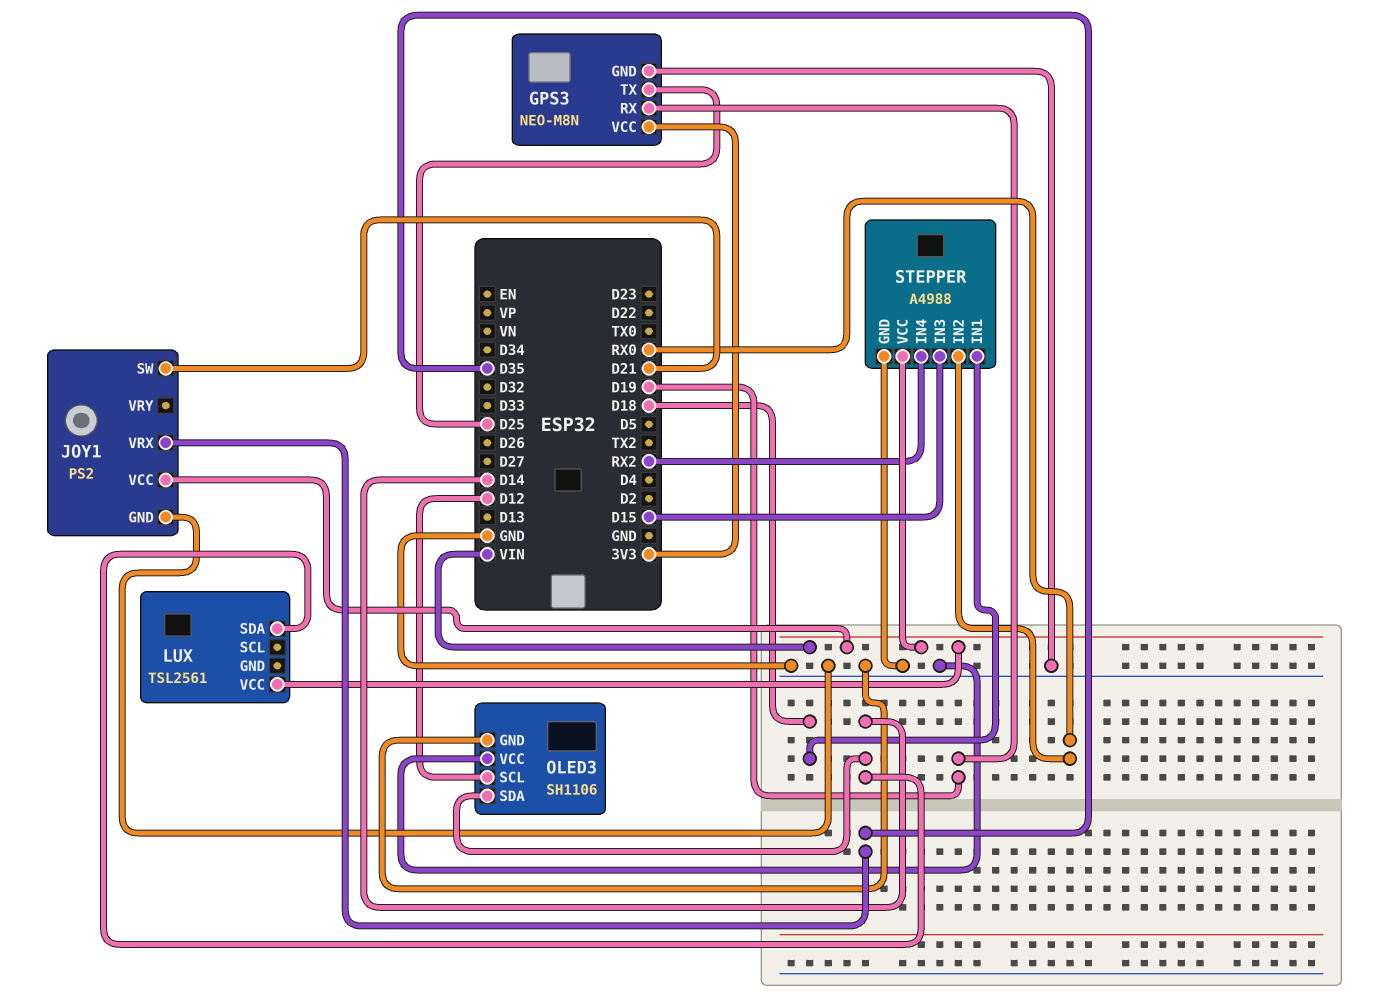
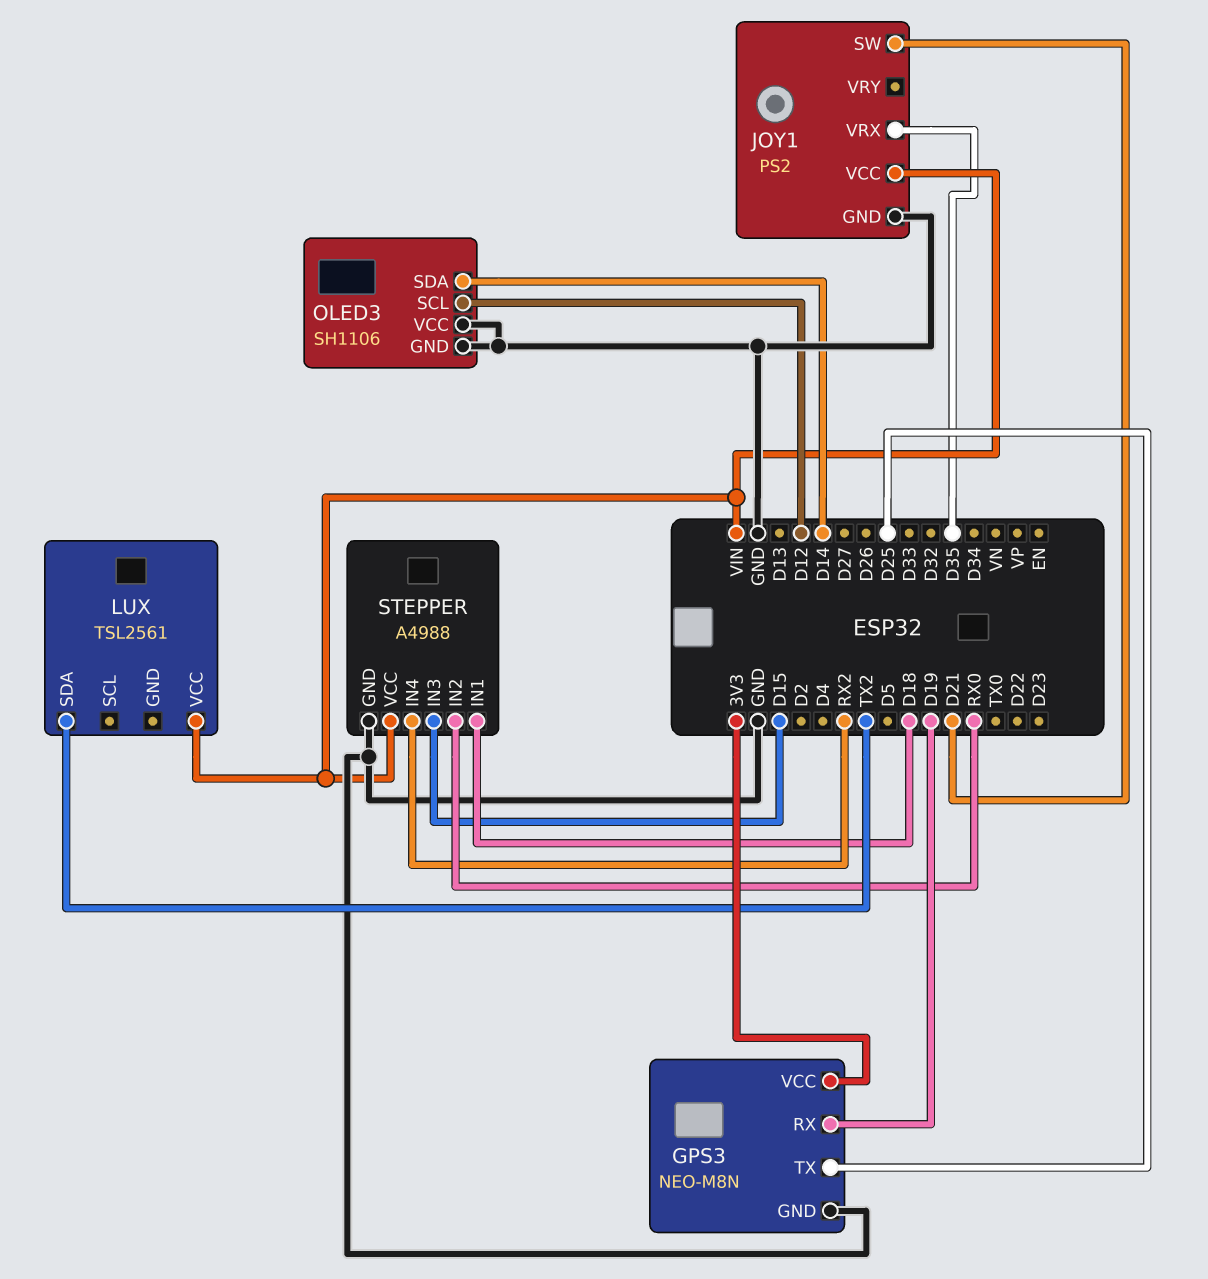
LUX pin SDA: D14 -> TX2

